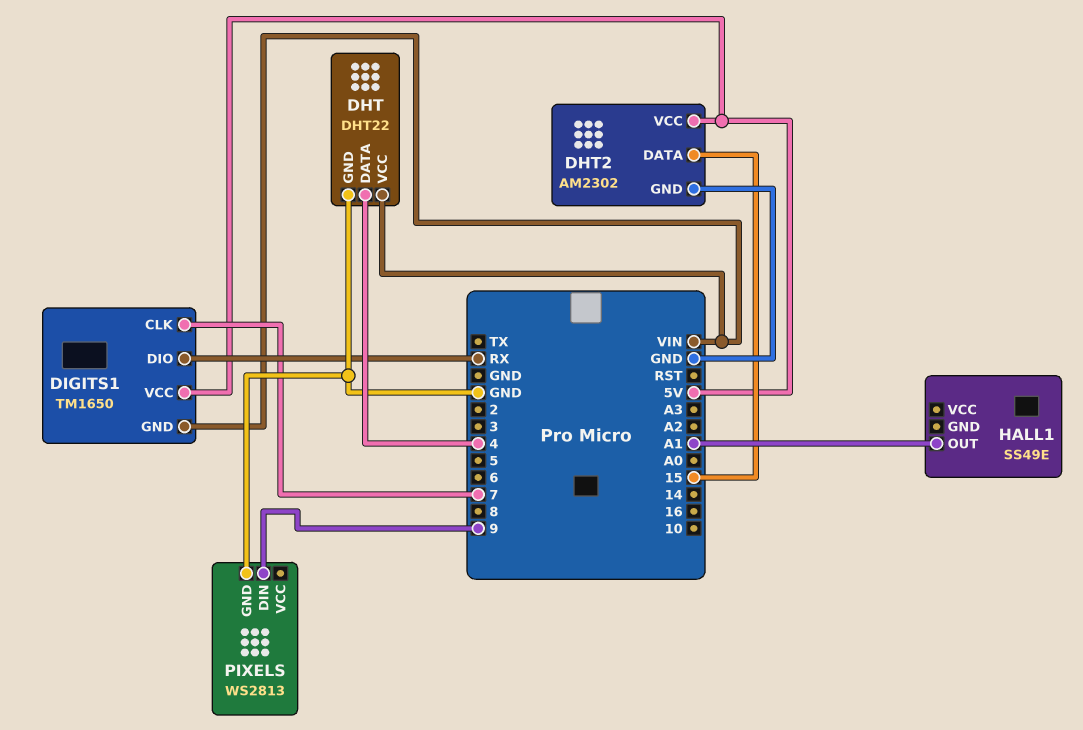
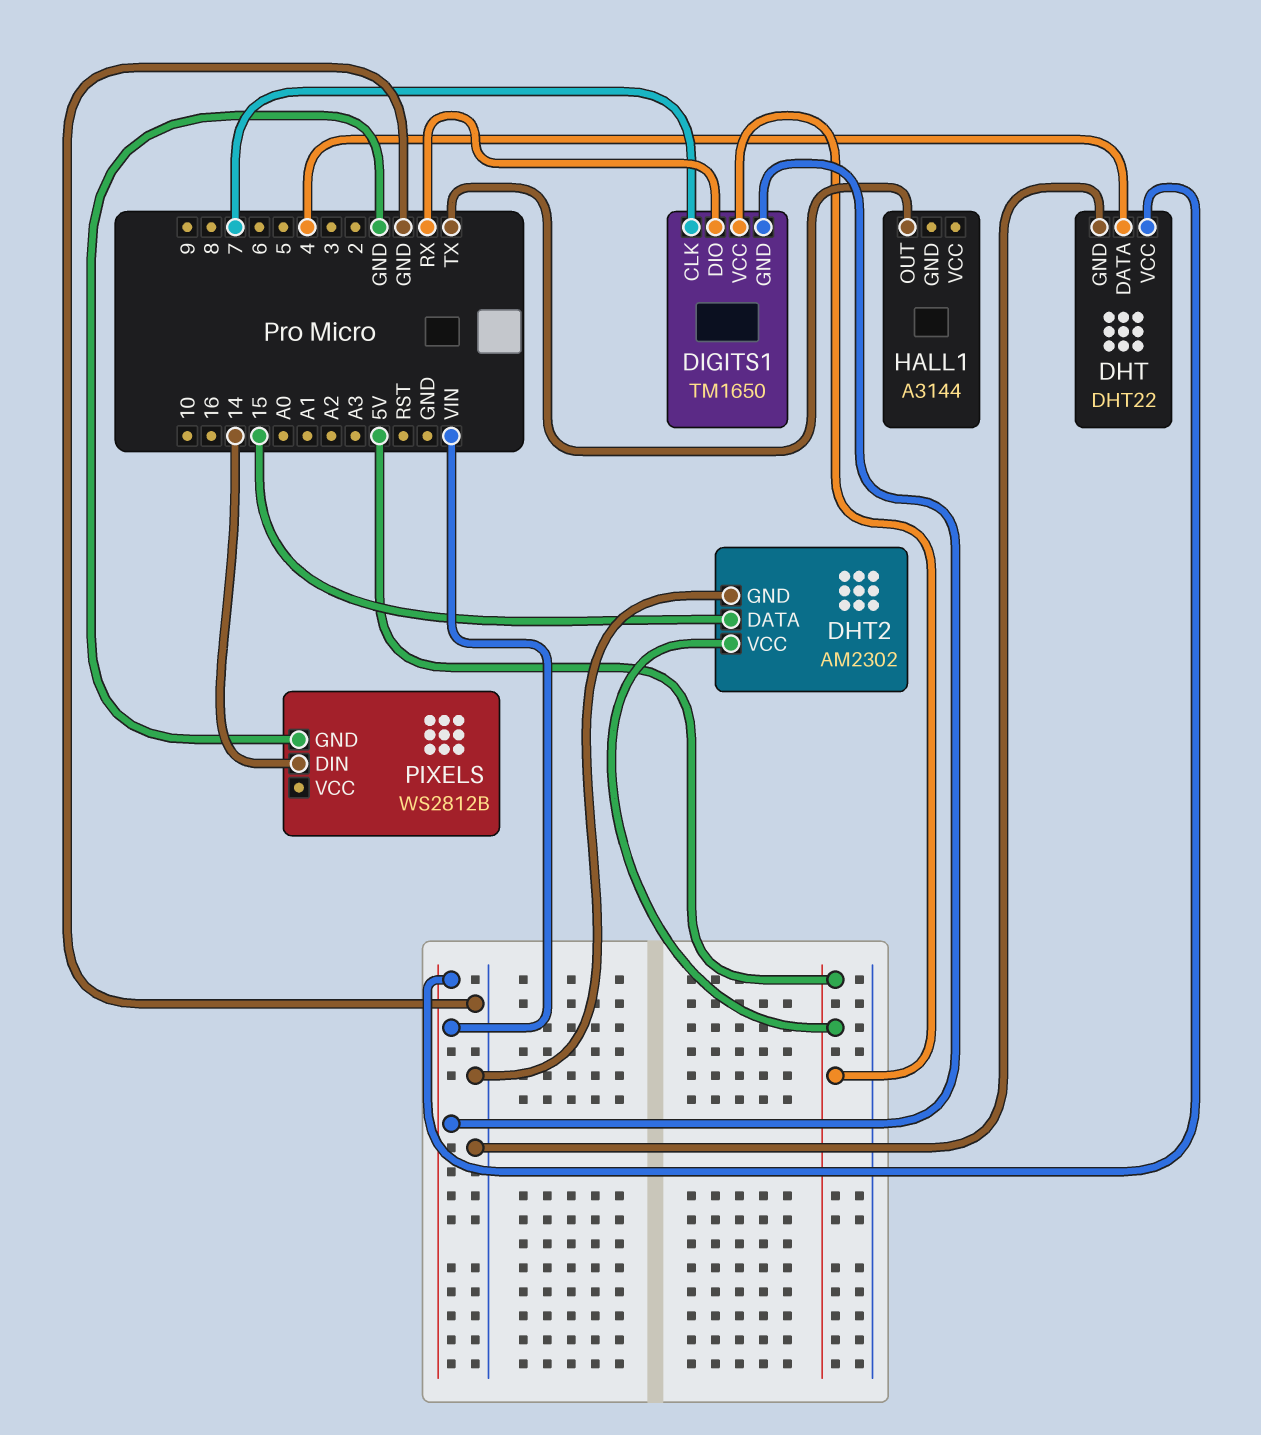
HALL1: SS49E -> A3144
HALL1 pin OUT: A1 -> TX
PIXELS: WS2813 -> WS2812B
PIXELS pin DIN: 9 -> 14

